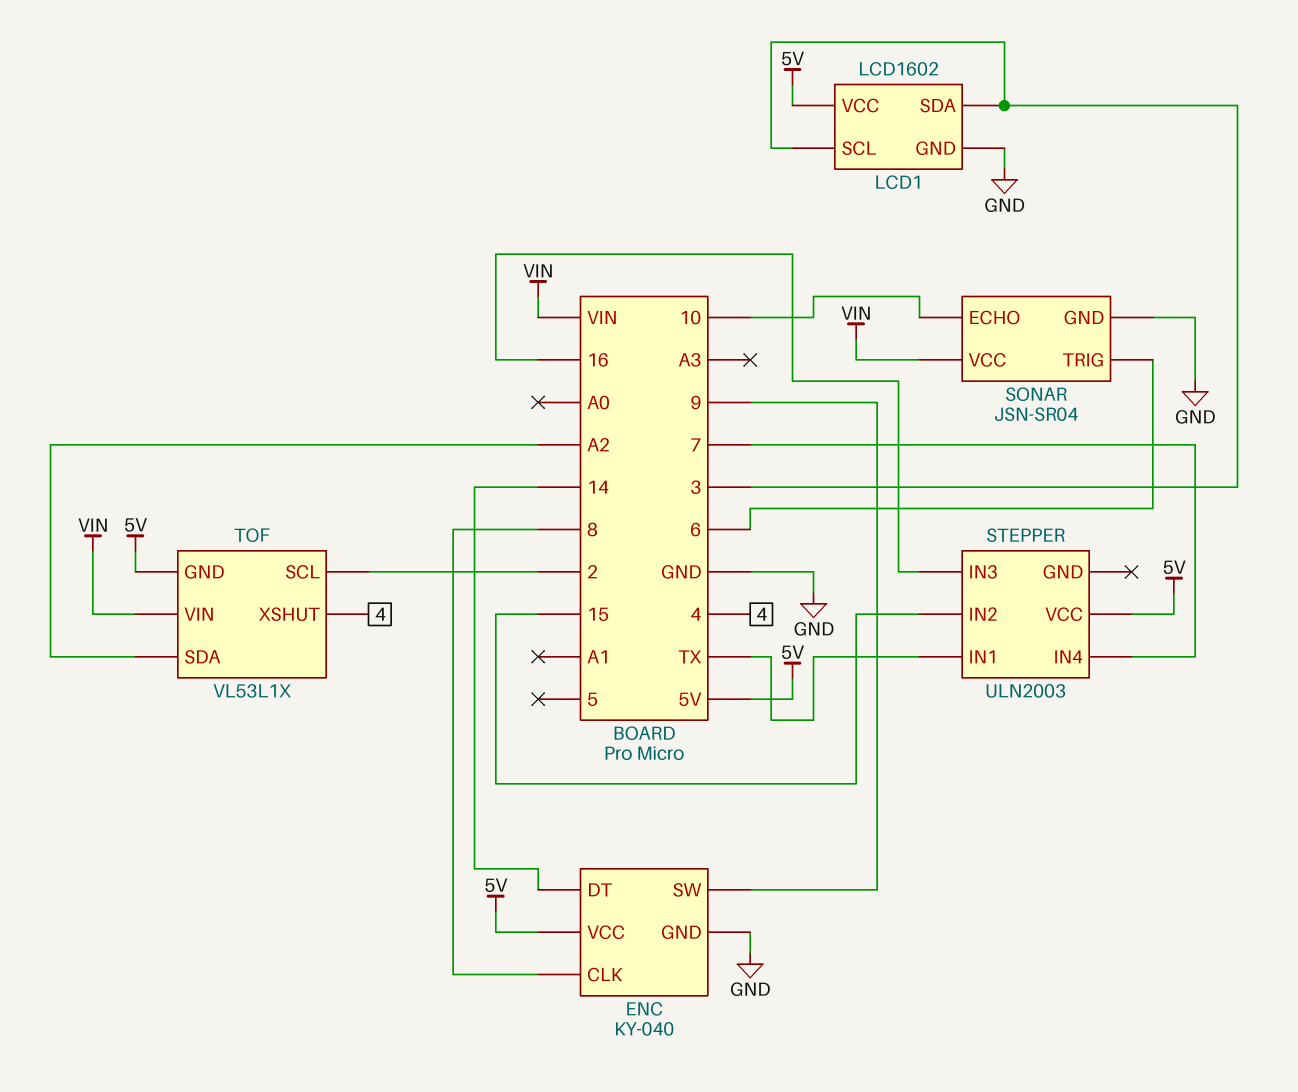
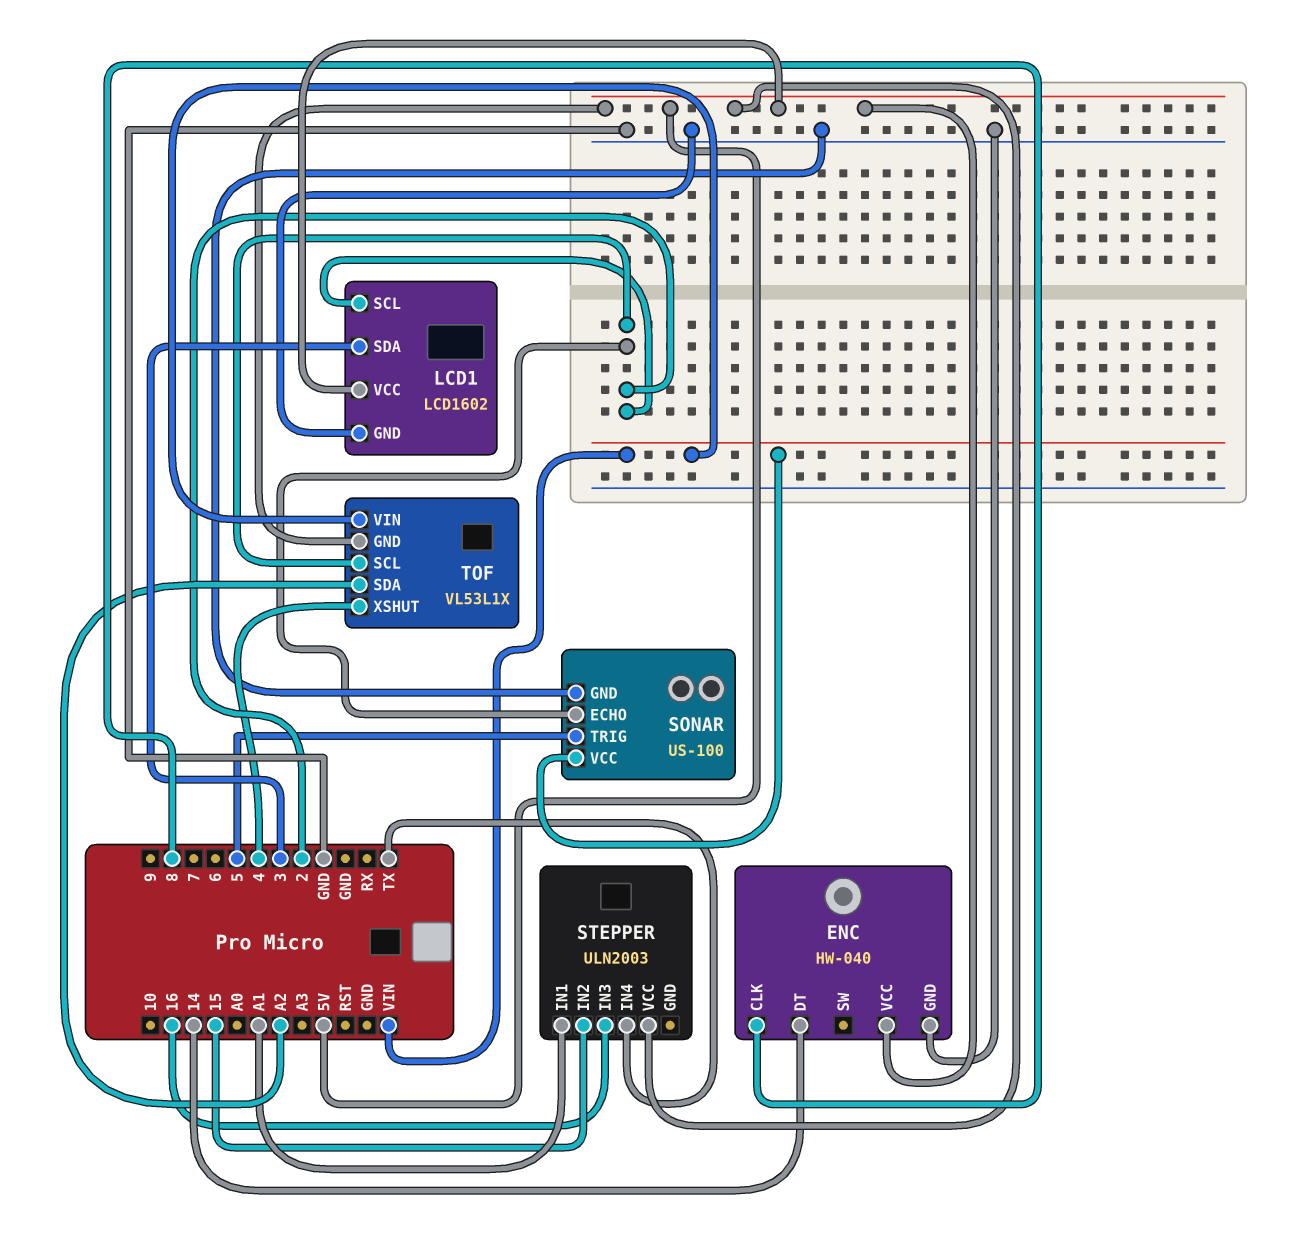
ENC: KY-040 -> HW-040
ENC pin SW: 9 -> none
LCD1 pin SCL: 3 -> 2
SONAR: JSN-SR04 -> US-100
SONAR pin ECHO: 10 -> 2
SONAR pin TRIG: 6 -> 5
STEPPER pin IN1: TX -> A1
STEPPER pin IN4: 7 -> TX

